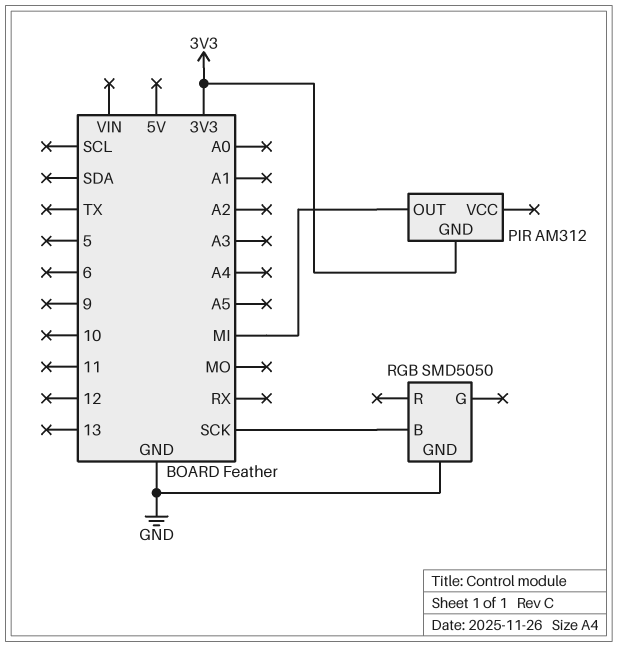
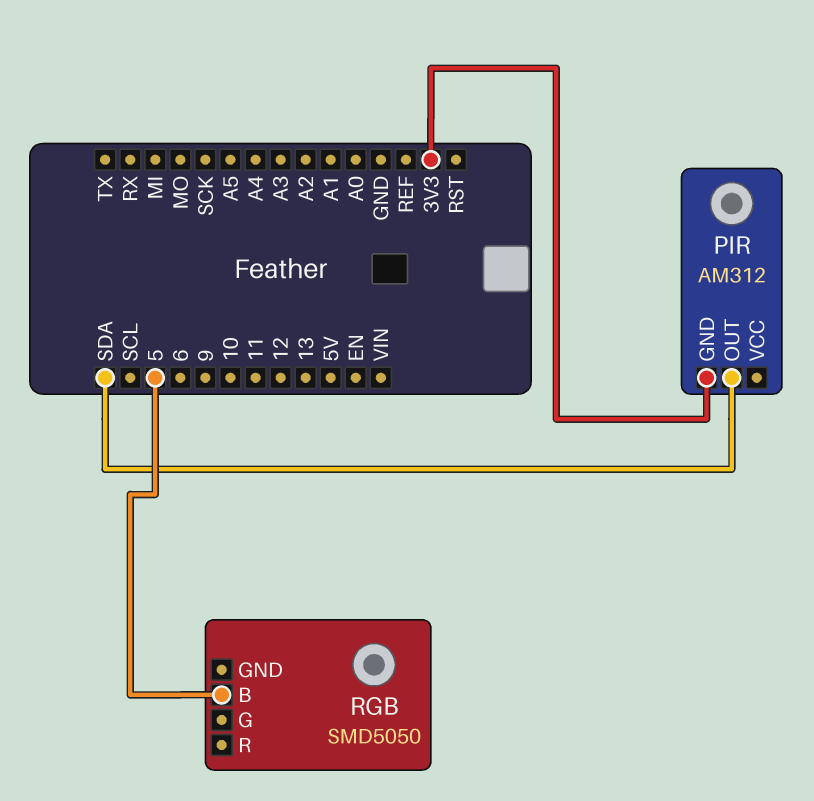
PIR pin OUT: MI -> SDA
RGB pin B: SCK -> 5
RGB pin GND: GND -> none

